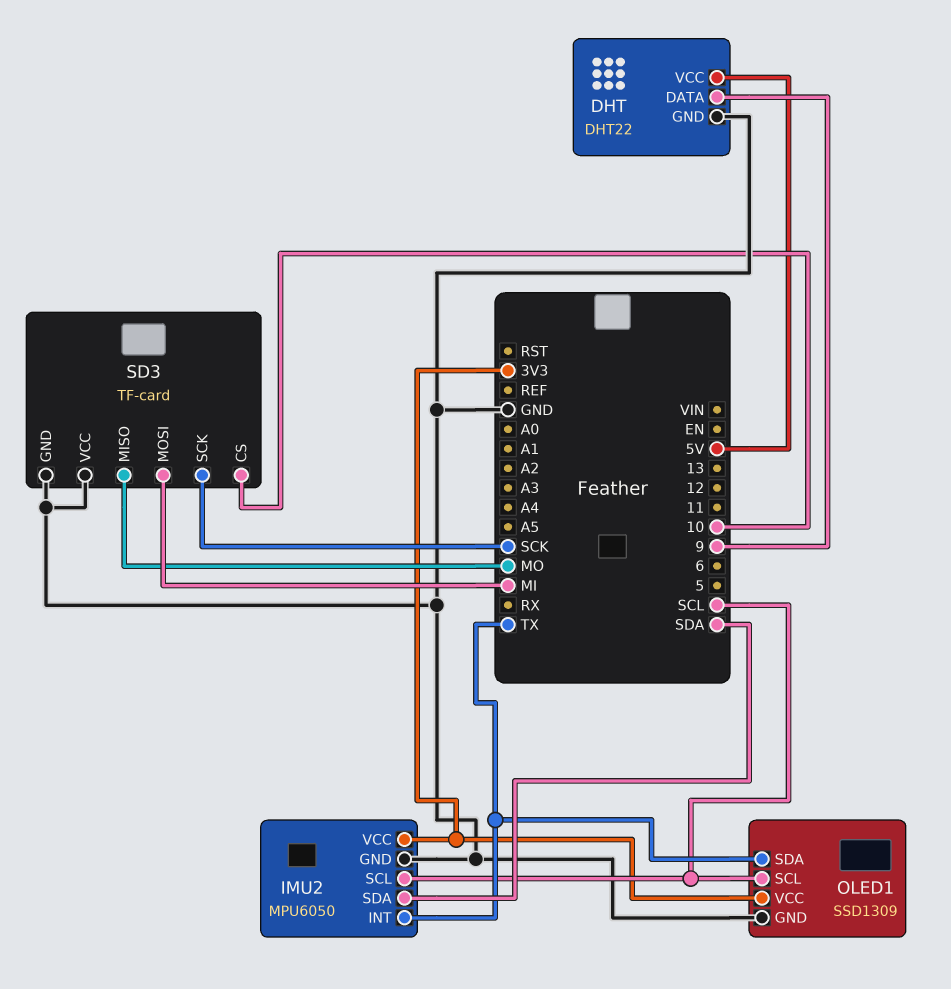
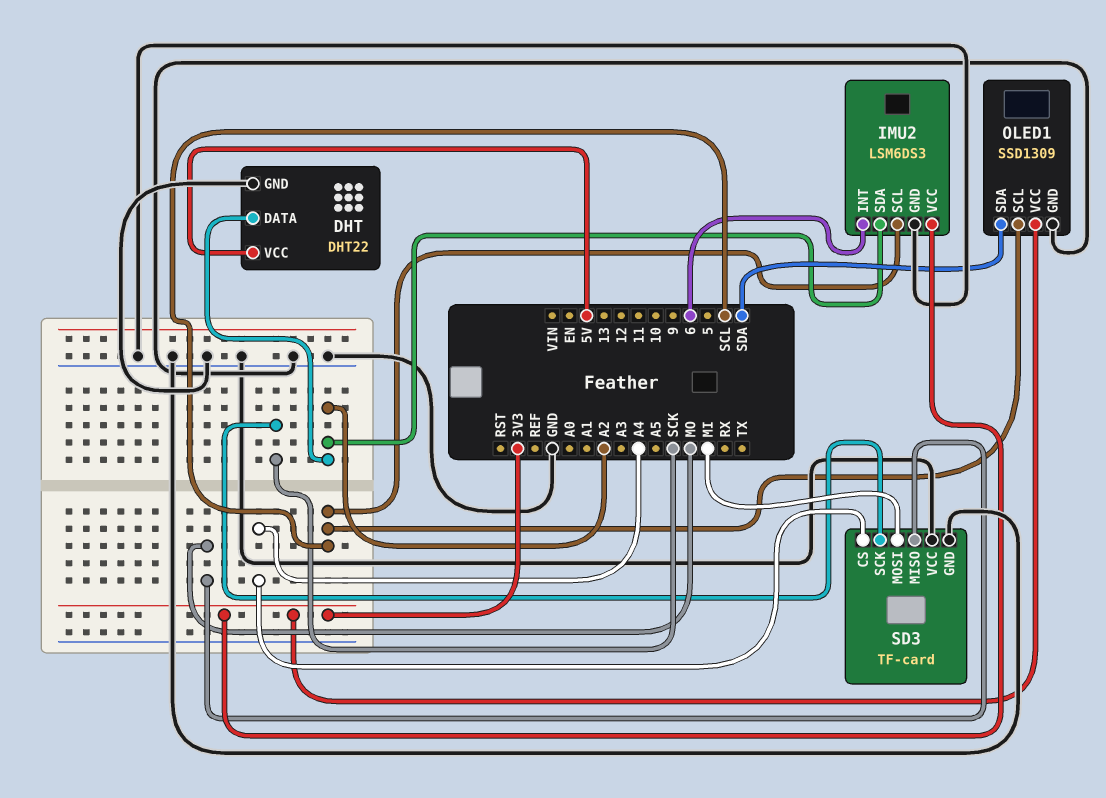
DHT pin DATA: 9 -> A2
IMU2: MPU6050 -> LSM6DS3
IMU2 pin INT: TX -> 6
IMU2 pin SDA: SDA -> A2
OLED1 pin SDA: TX -> SDA
SD3 pin CS: 10 -> A4

